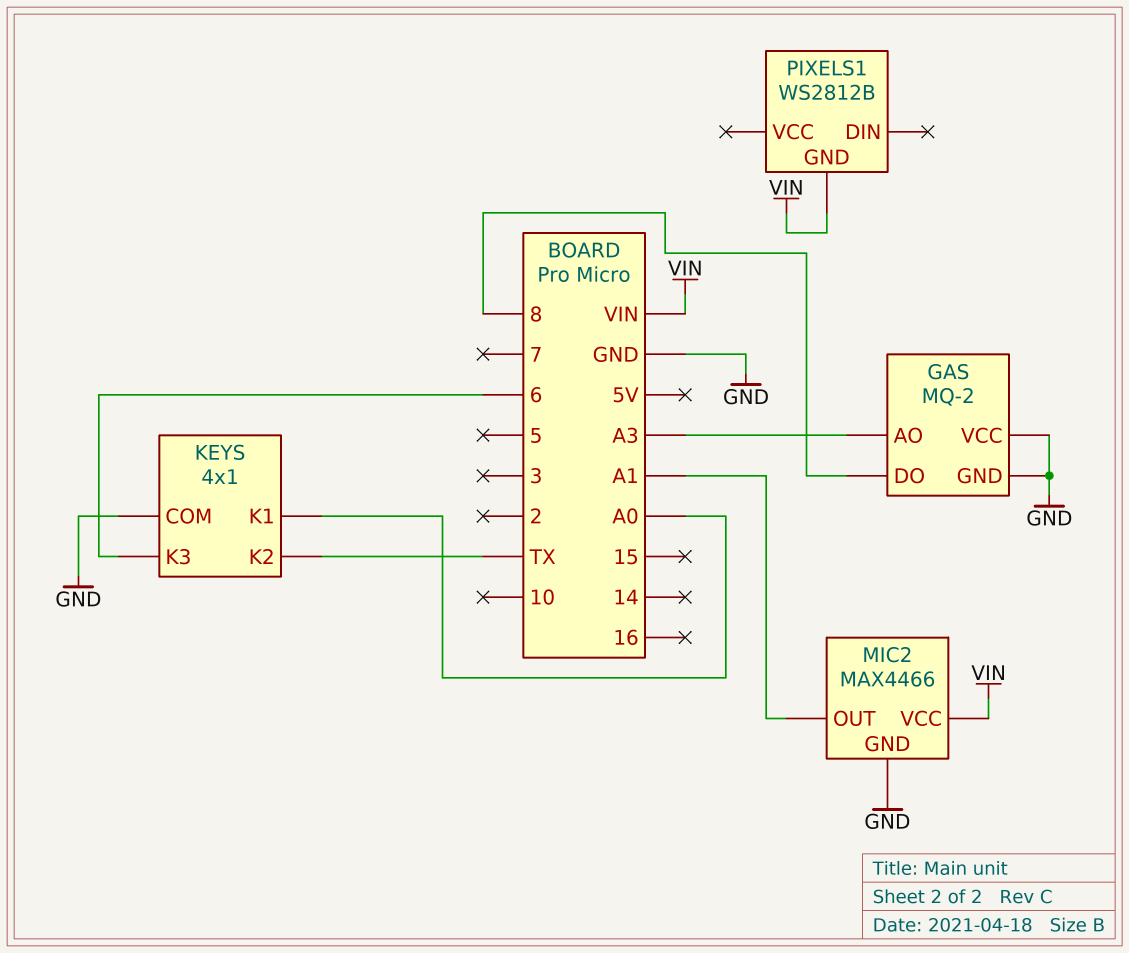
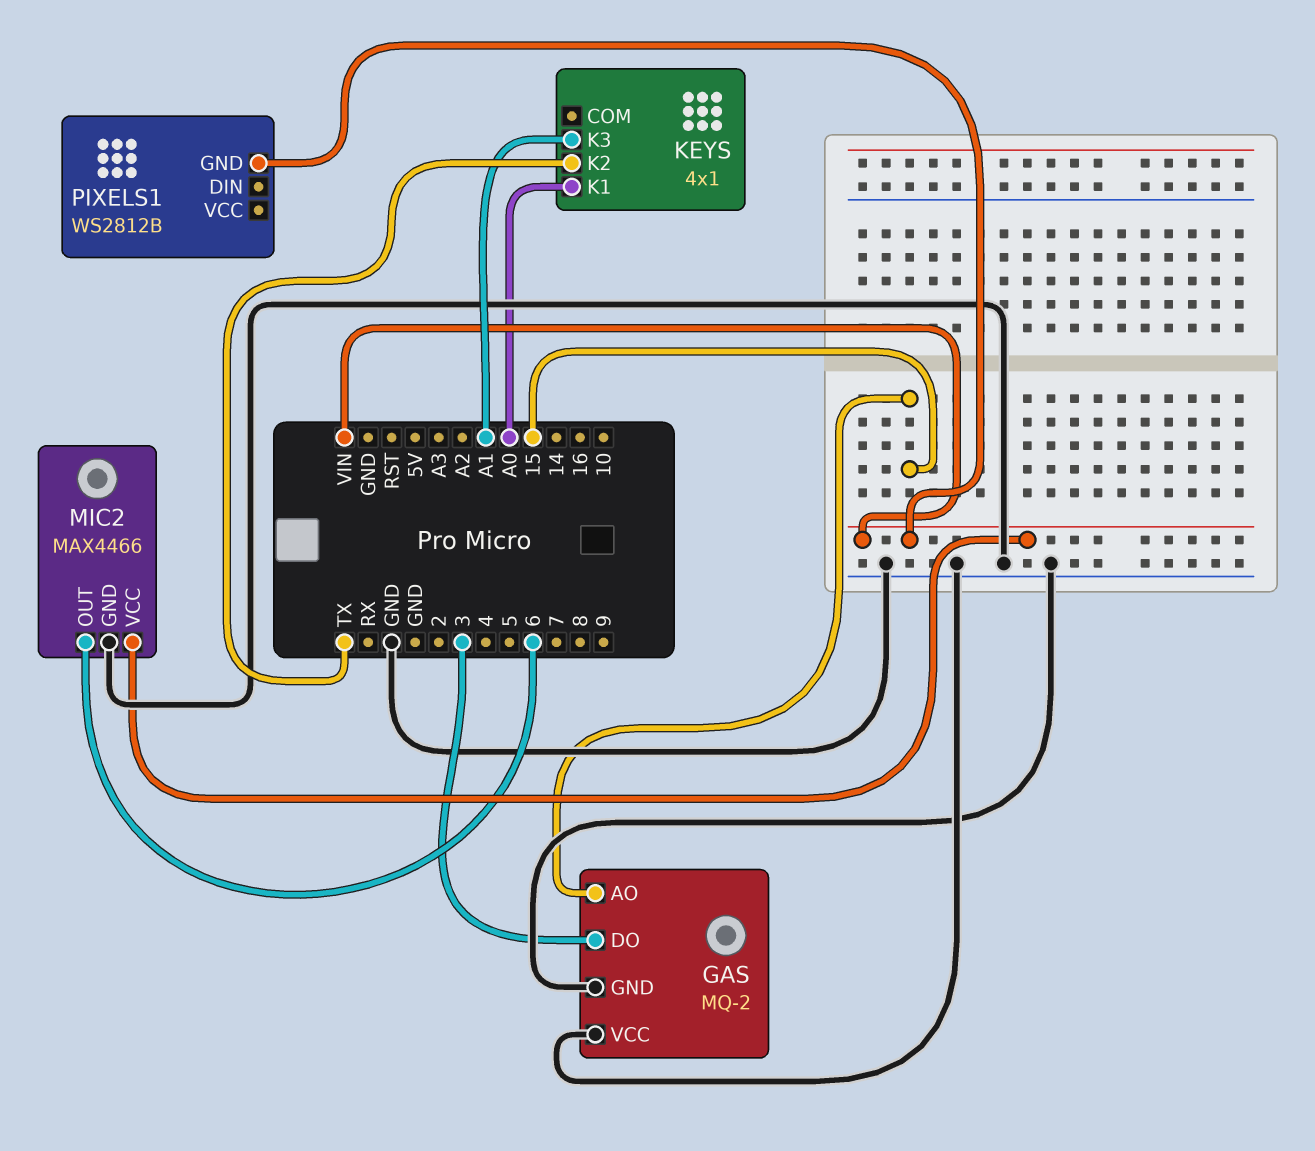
GAS pin AO: A3 -> 15
GAS pin DO: 8 -> 3
KEYS pin COM: GND -> none
KEYS pin K3: 6 -> A1
MIC2 pin OUT: A1 -> 6

